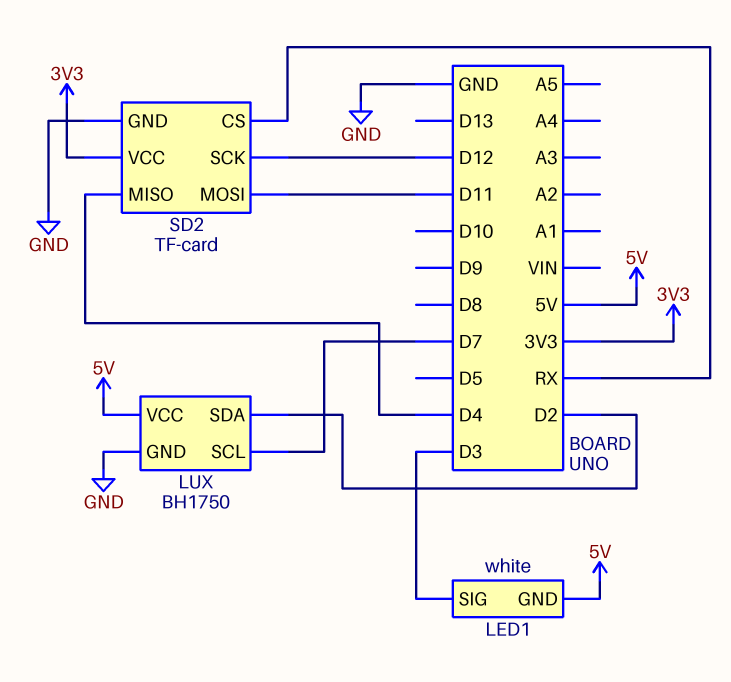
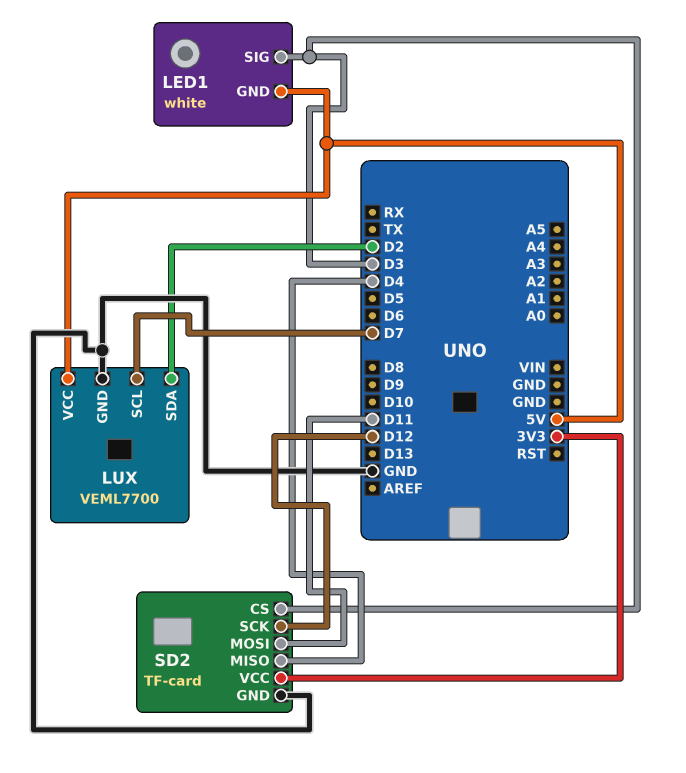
LUX: BH1750 -> VEML7700
SD2 pin CS: RX -> D3

